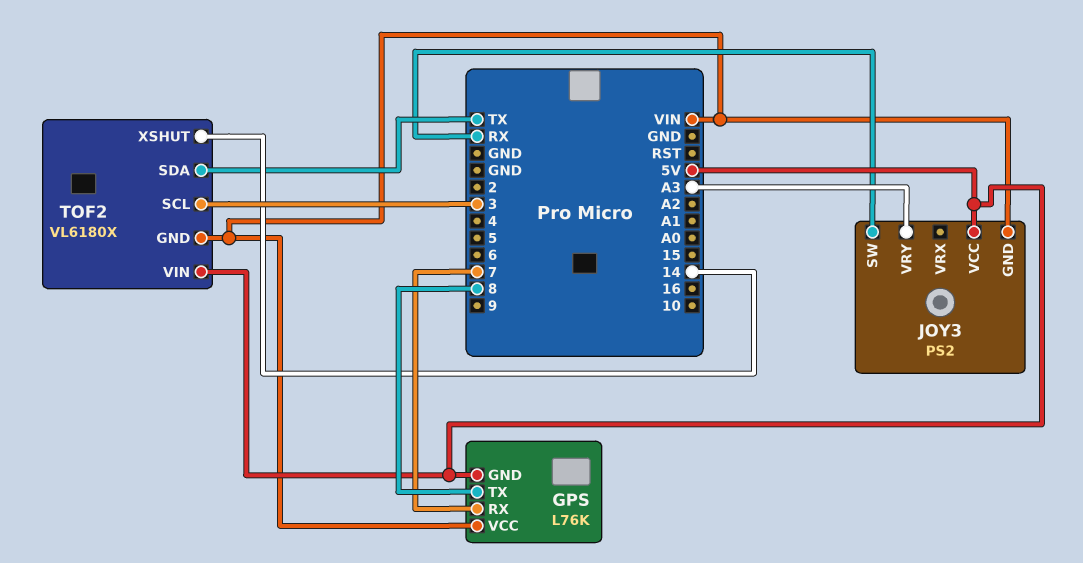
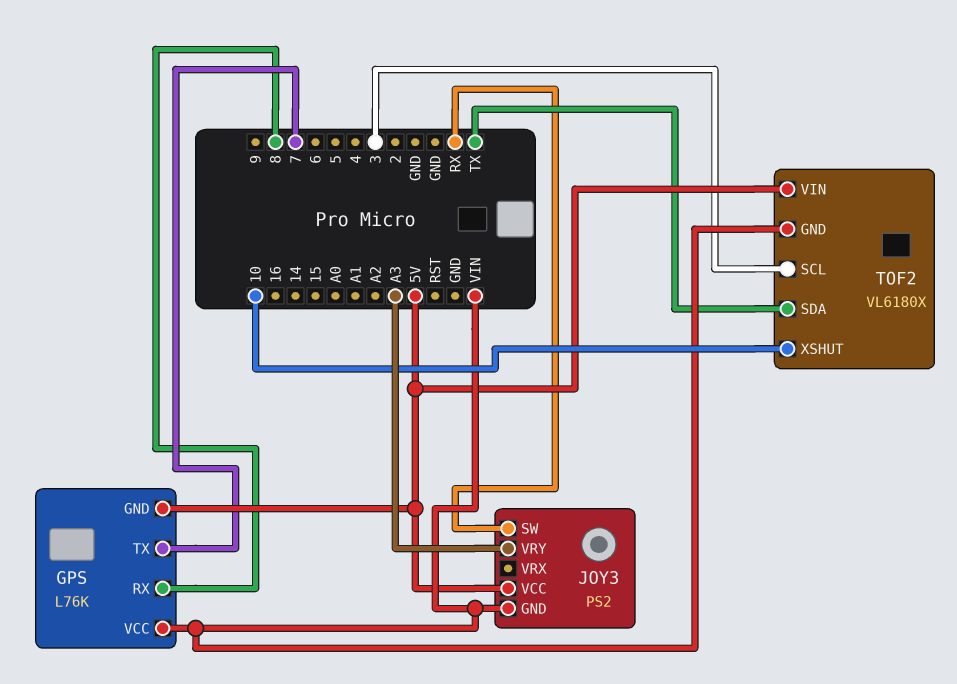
GPS pin RX: 7 -> 8
GPS pin TX: 8 -> 7
TOF2 pin XSHUT: 14 -> 10

